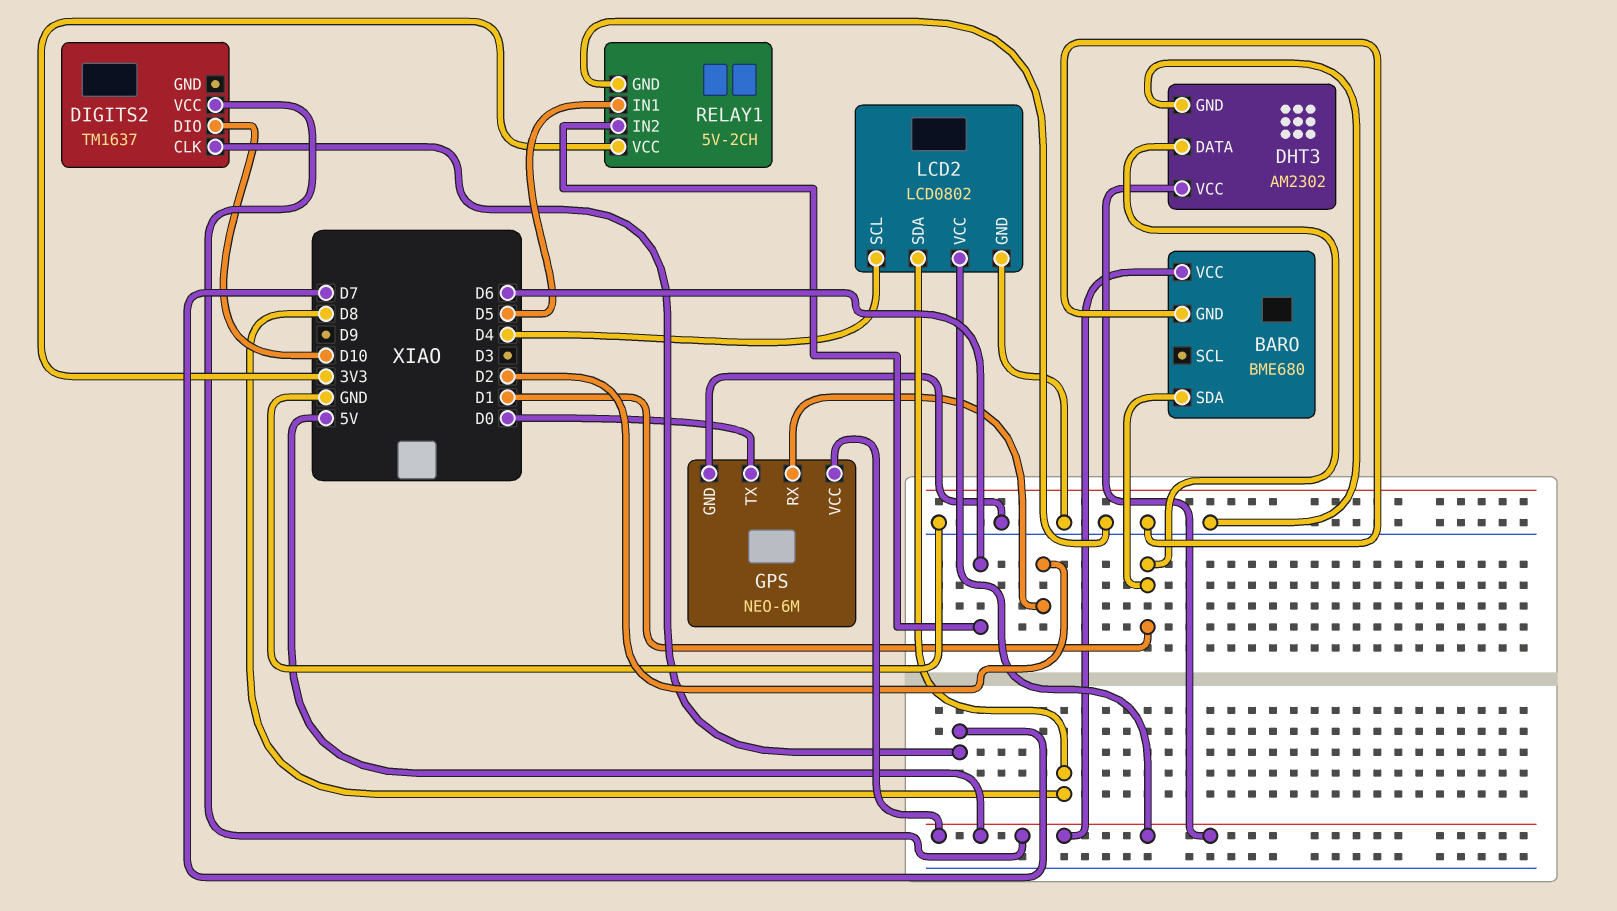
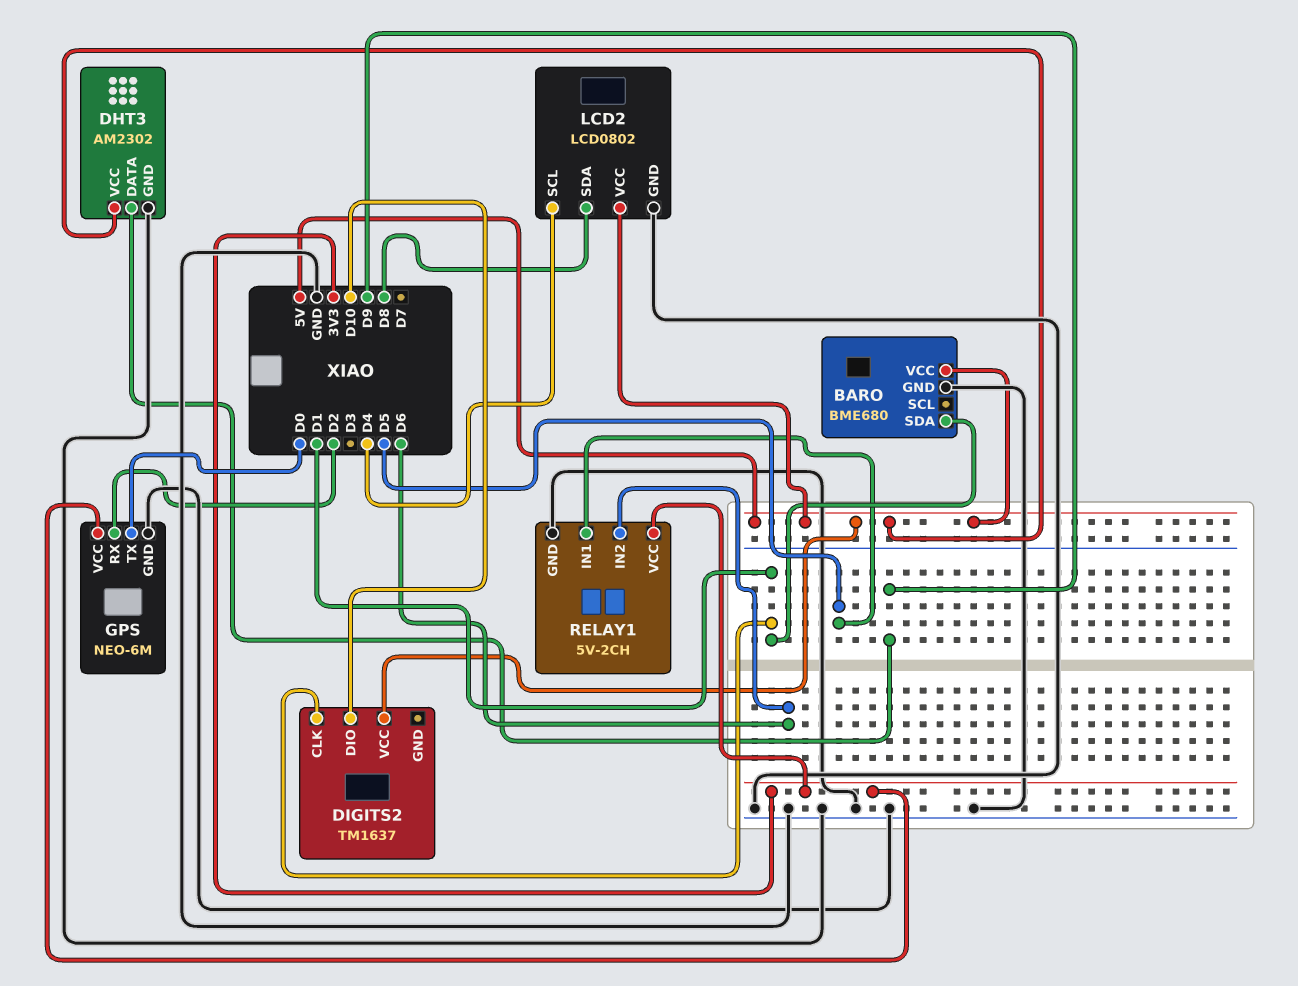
DHT3 pin DATA: D1 -> D9
DIGITS2 pin CLK: D7 -> D1
GPS pin VCC: 5V -> 3V3

